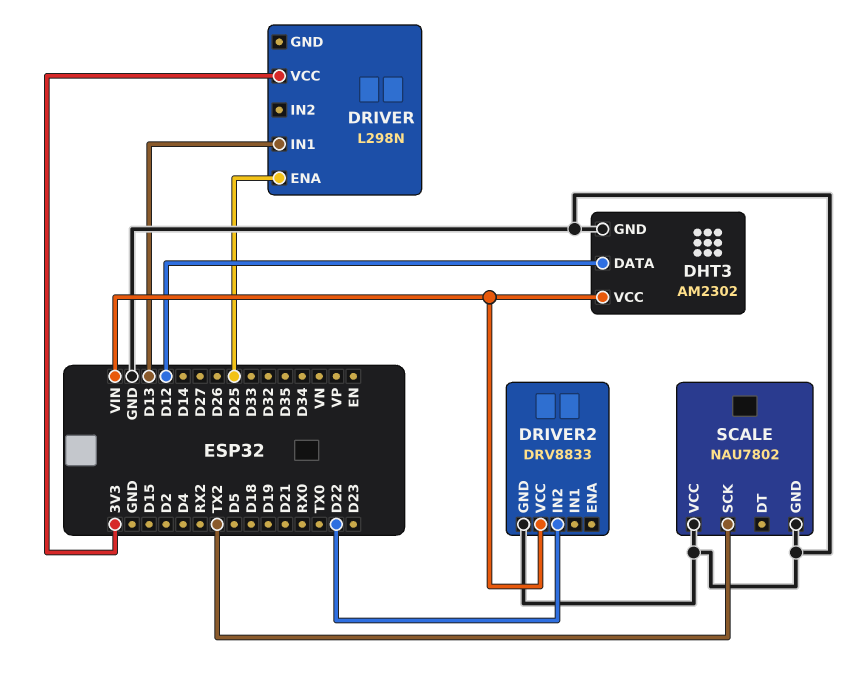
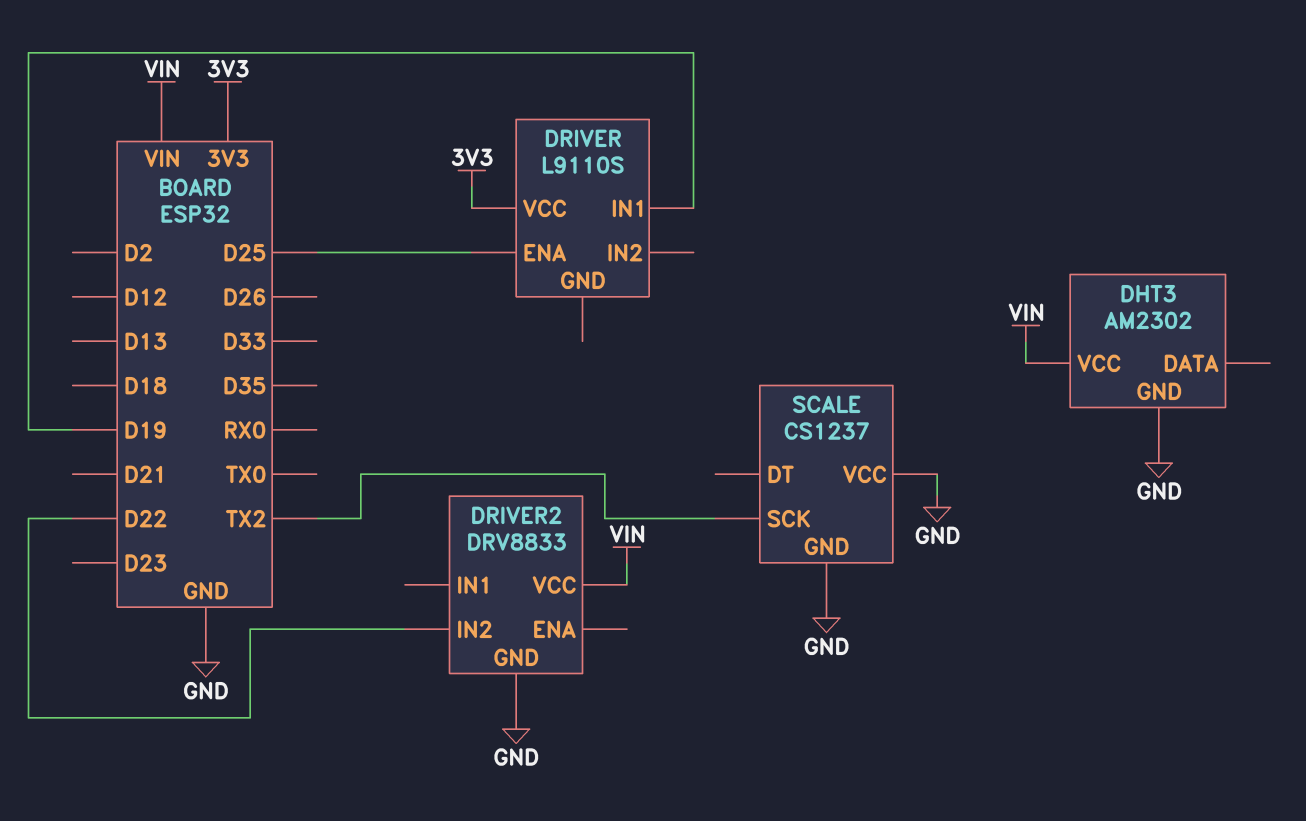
DHT3 pin DATA: D12 -> none
DRIVER: L298N -> L9110S
DRIVER pin IN1: D13 -> D19
SCALE: NAU7802 -> CS1237

